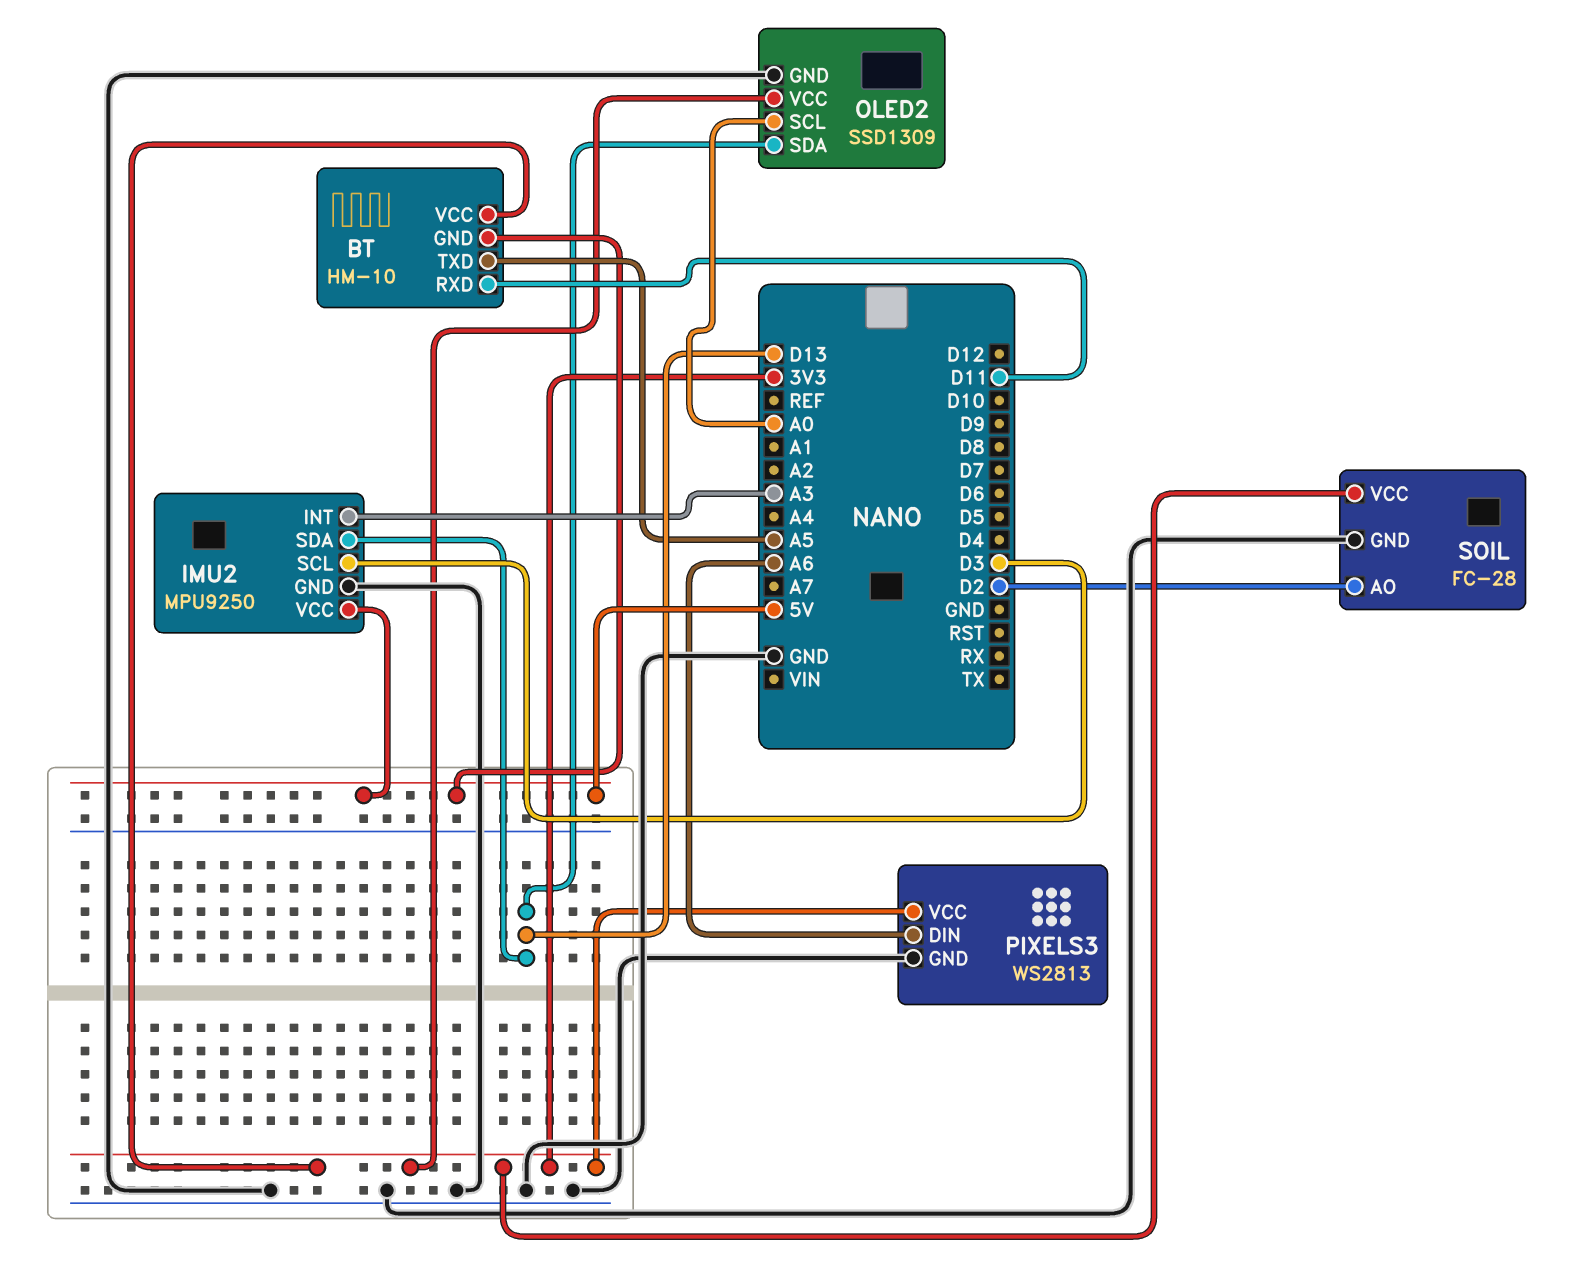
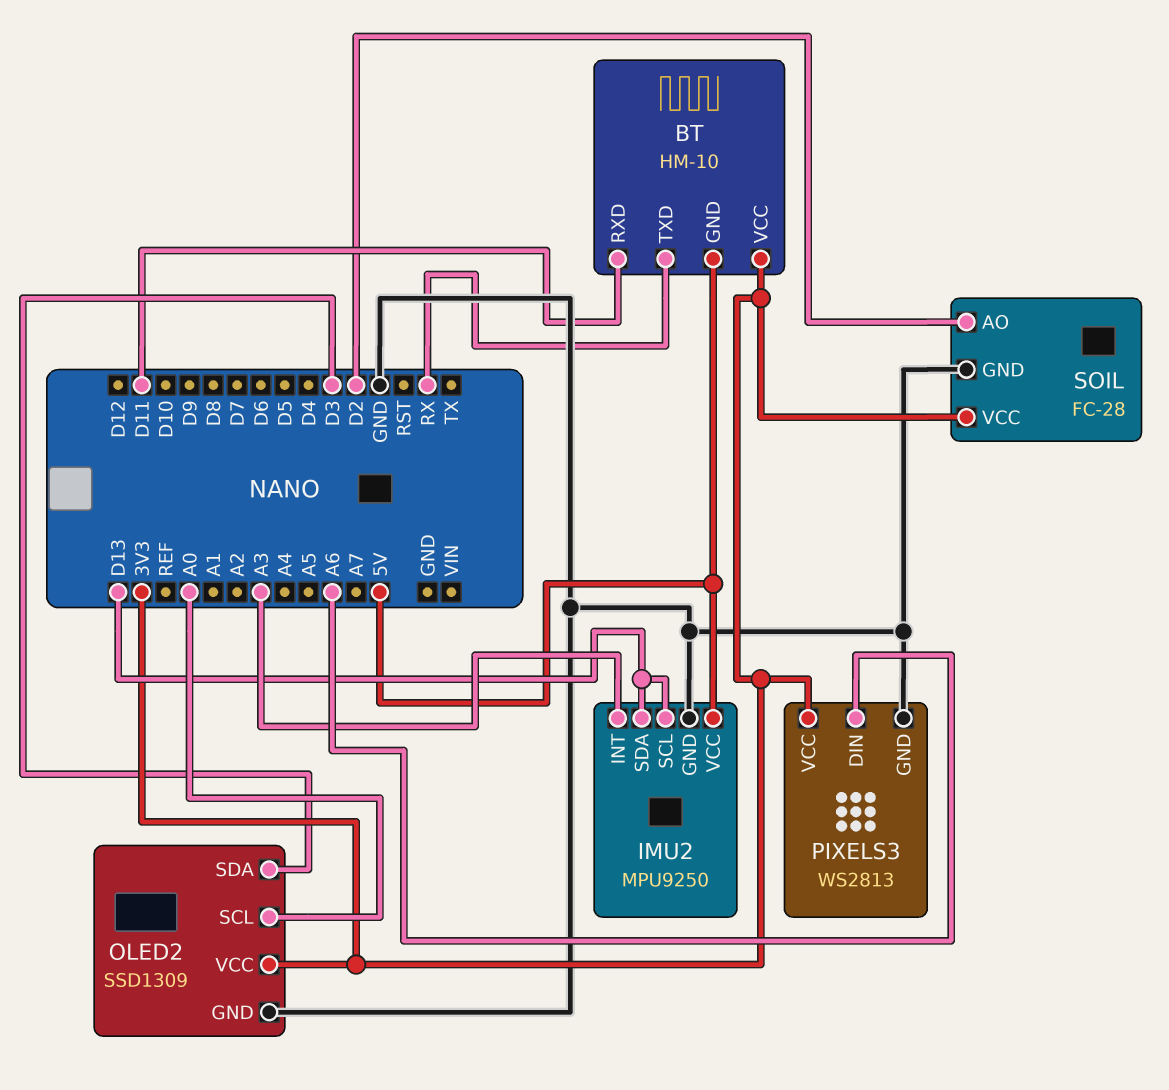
BT pin TXD: A5 -> RX
IMU2 pin SCL: D3 -> D13
OLED2 pin SDA: D13 -> D3

